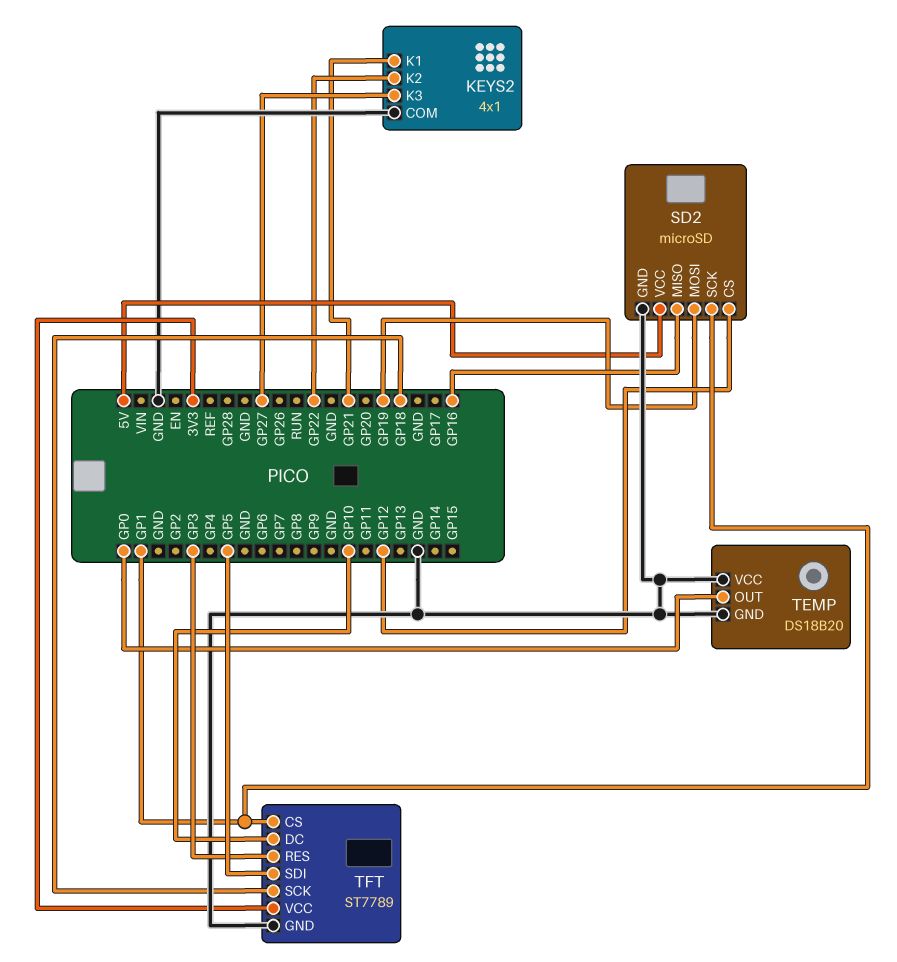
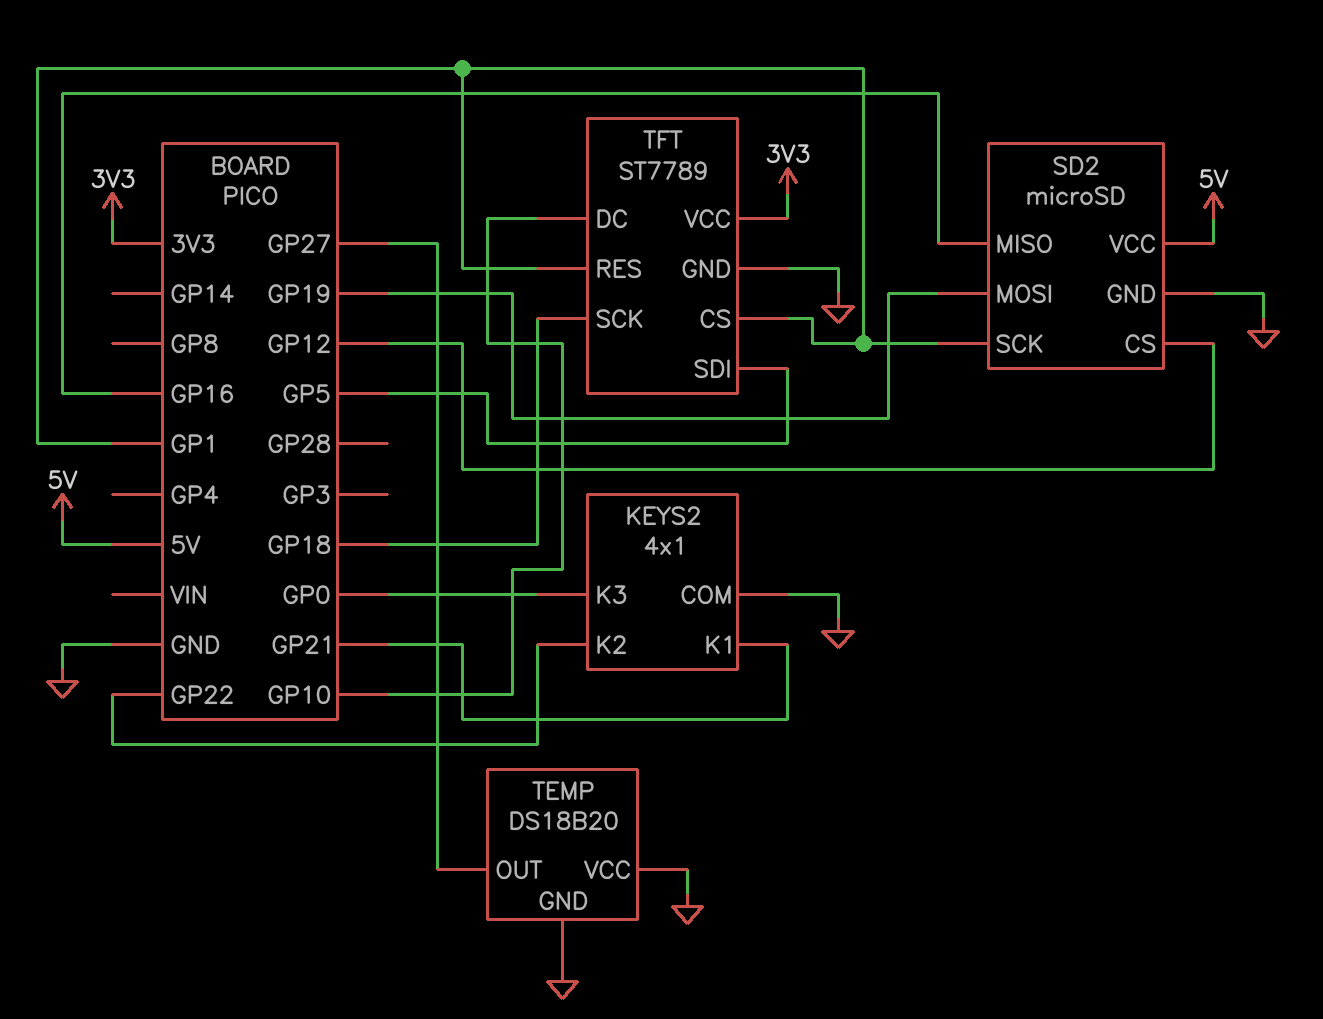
KEYS2 pin K3: GP27 -> GP0
TEMP pin OUT: GP0 -> GP27
TFT pin RES: GP3 -> GP1

